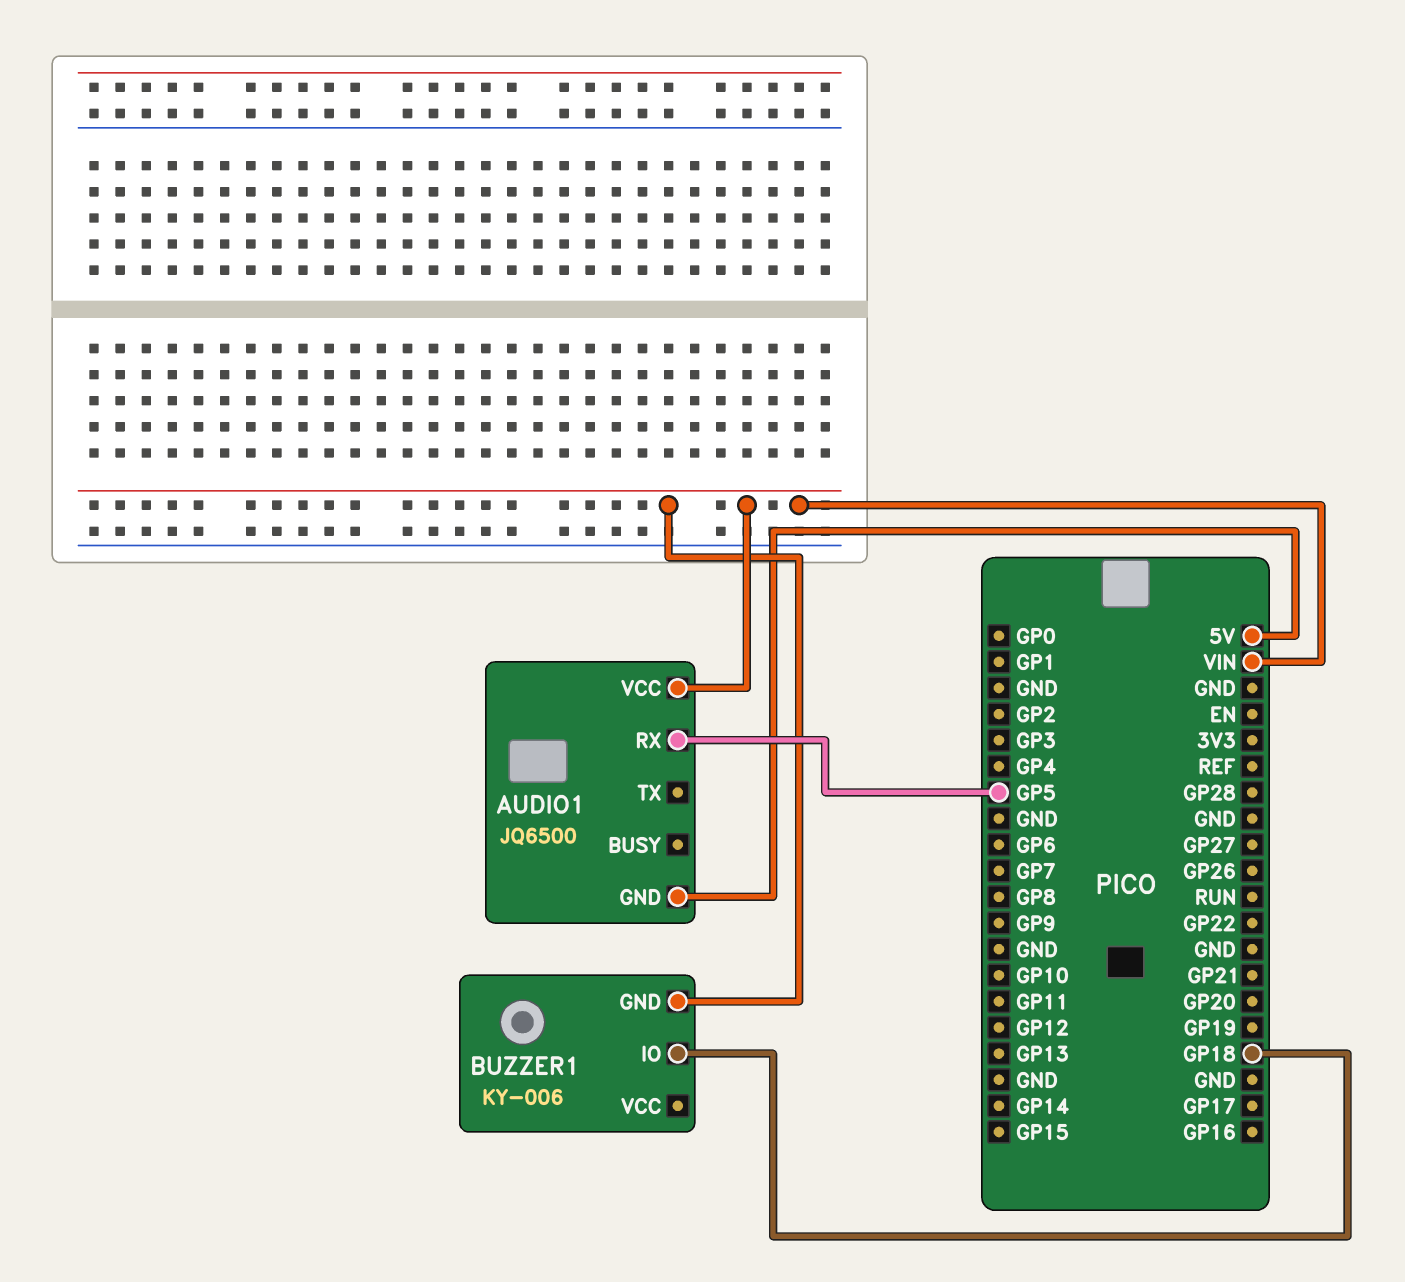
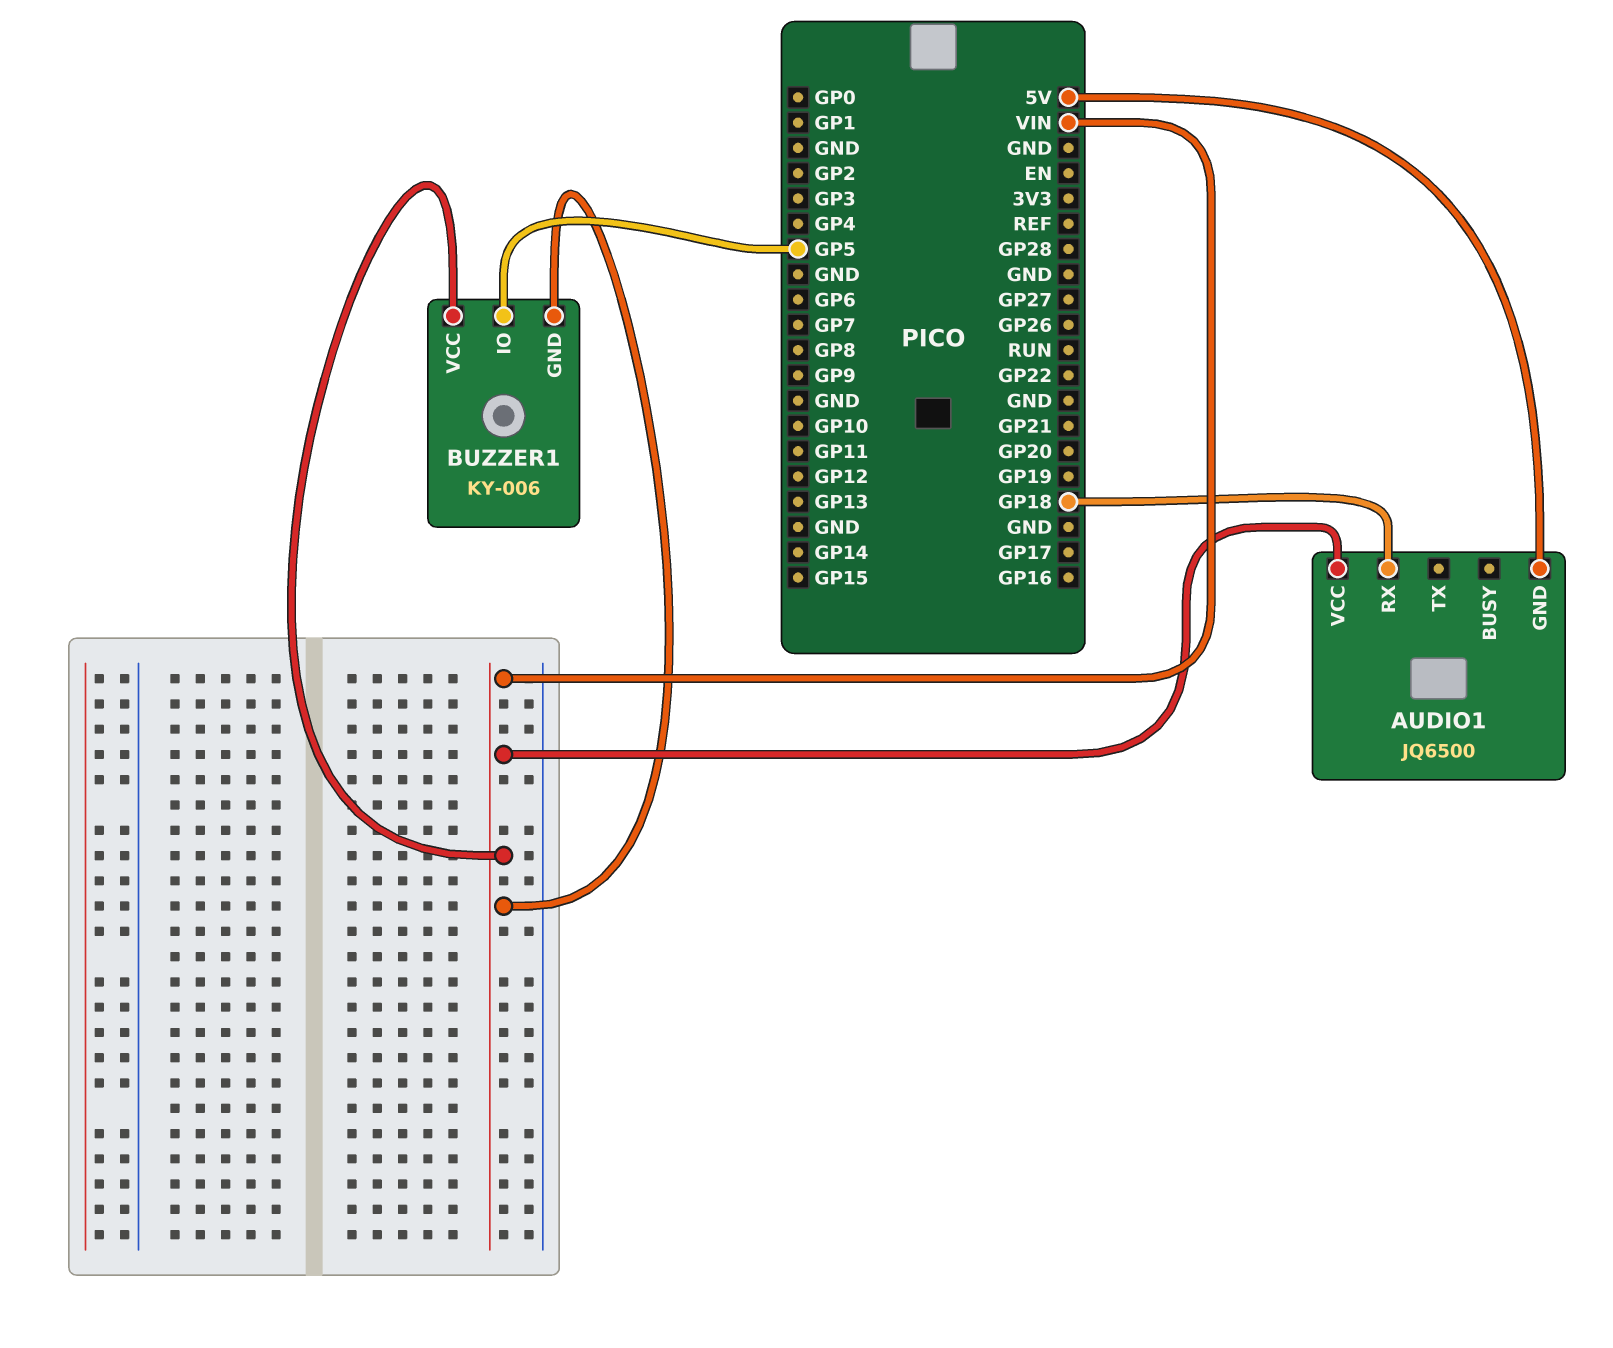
AUDIO1 pin RX: GP5 -> GP18
BUZZER1 pin IO: GP18 -> GP5
BUZZER1 pin VCC: none -> VIN

